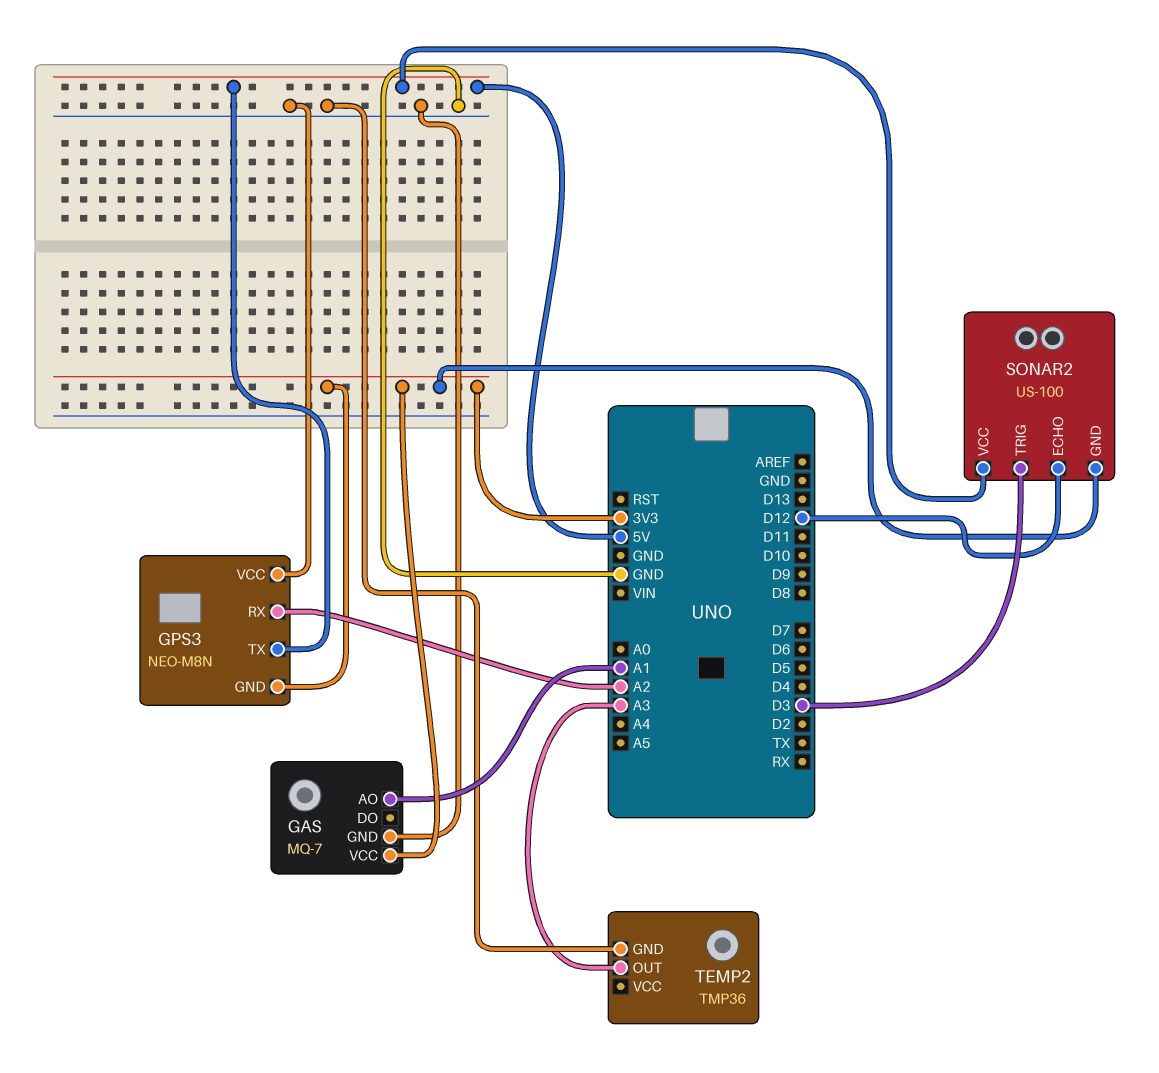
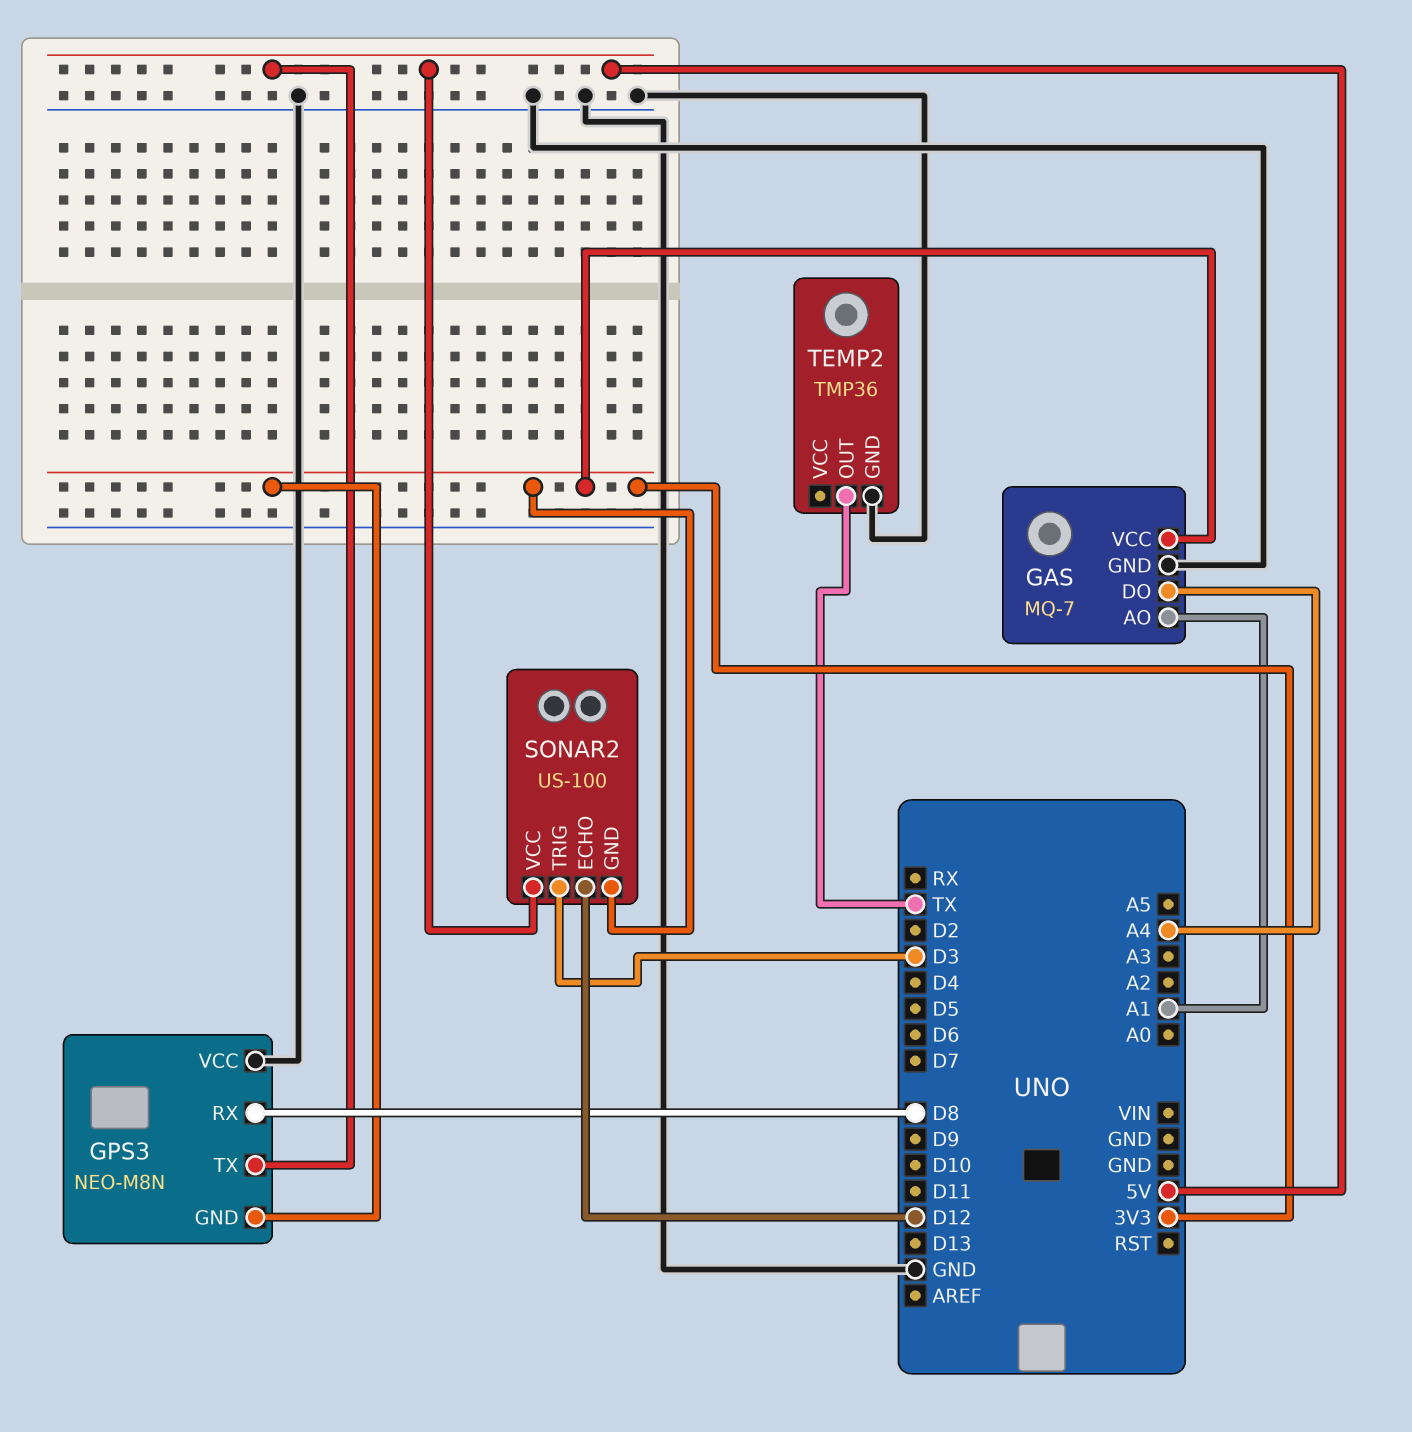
GAS pin DO: none -> A4
GPS3 pin RX: A2 -> D8
TEMP2 pin OUT: A3 -> TX

